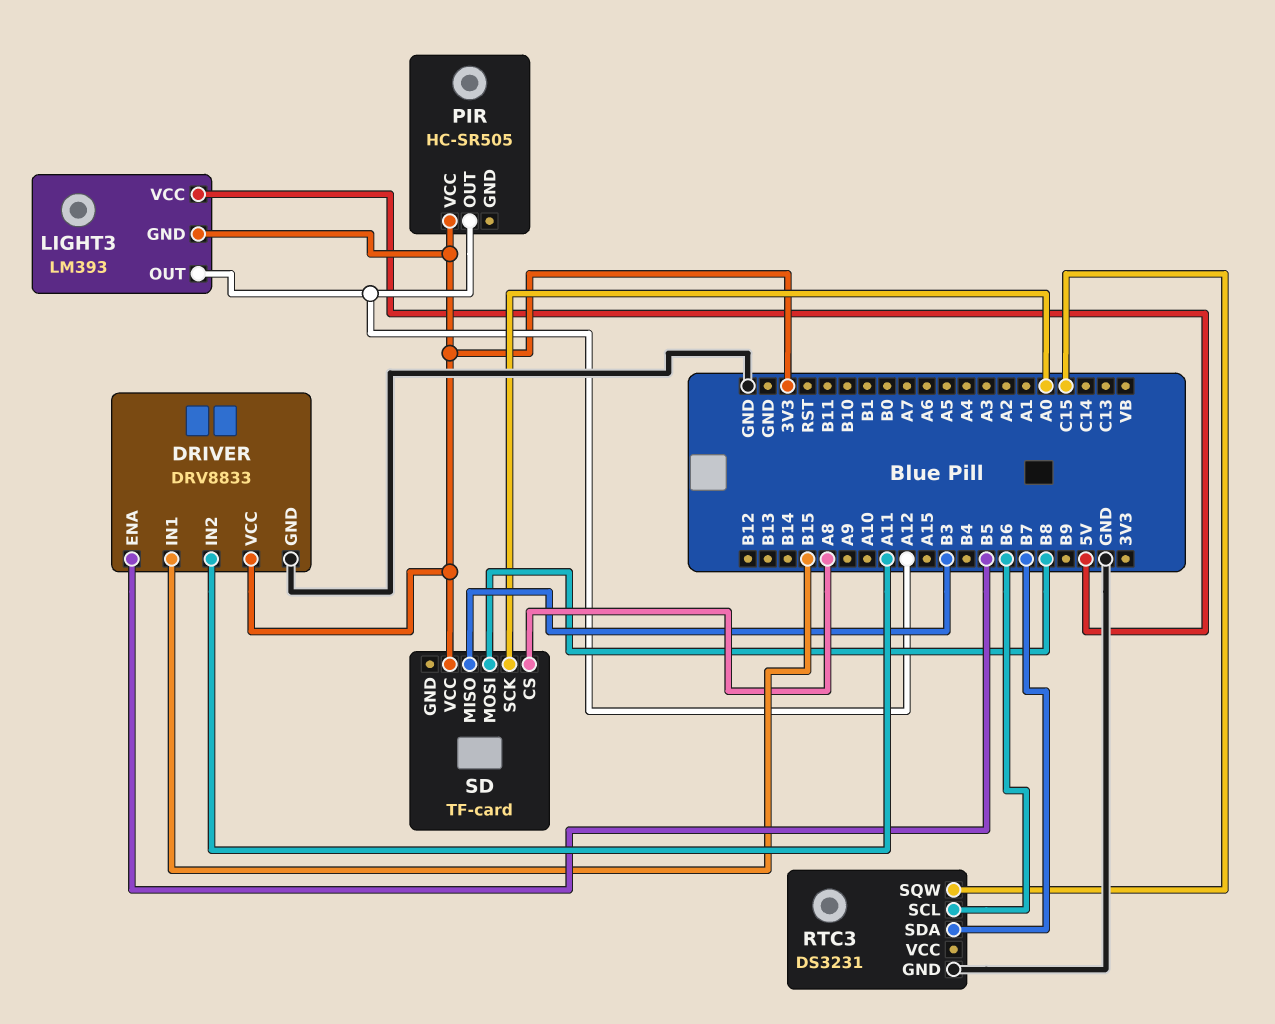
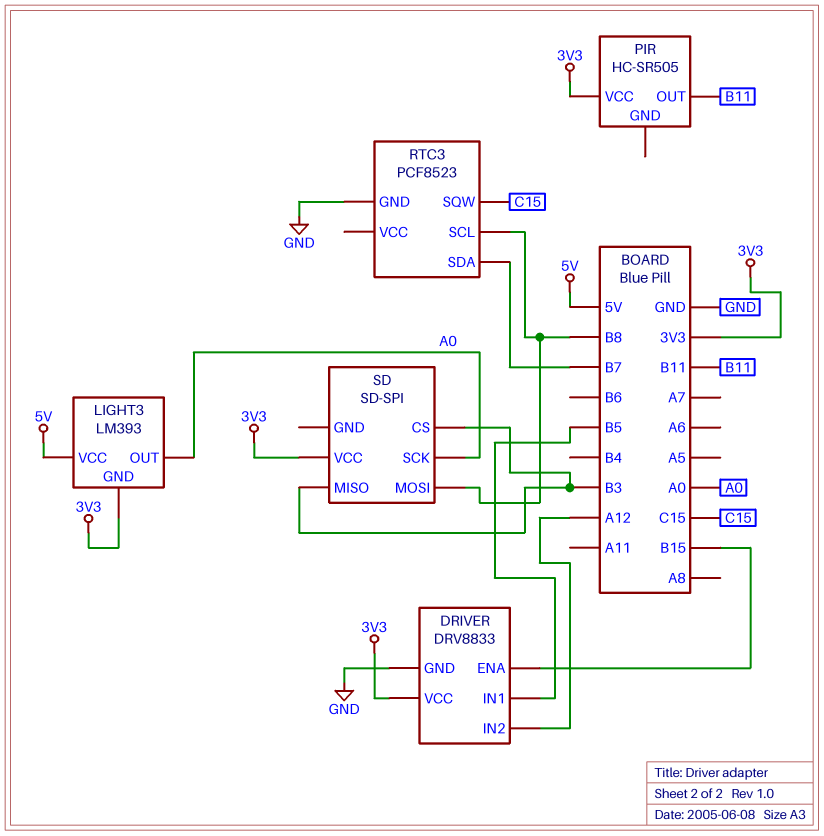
DRIVER pin ENA: B5 -> B15
DRIVER pin IN1: B15 -> B5
DRIVER pin IN2: A11 -> A12
LIGHT3 pin OUT: A12 -> A0
PIR pin OUT: A12 -> B11
RTC3: DS3231 -> PCF8523
RTC3 pin SCL: B6 -> B8
SD: TF-card -> SD-SPI
SD pin CS: A8 -> B3

